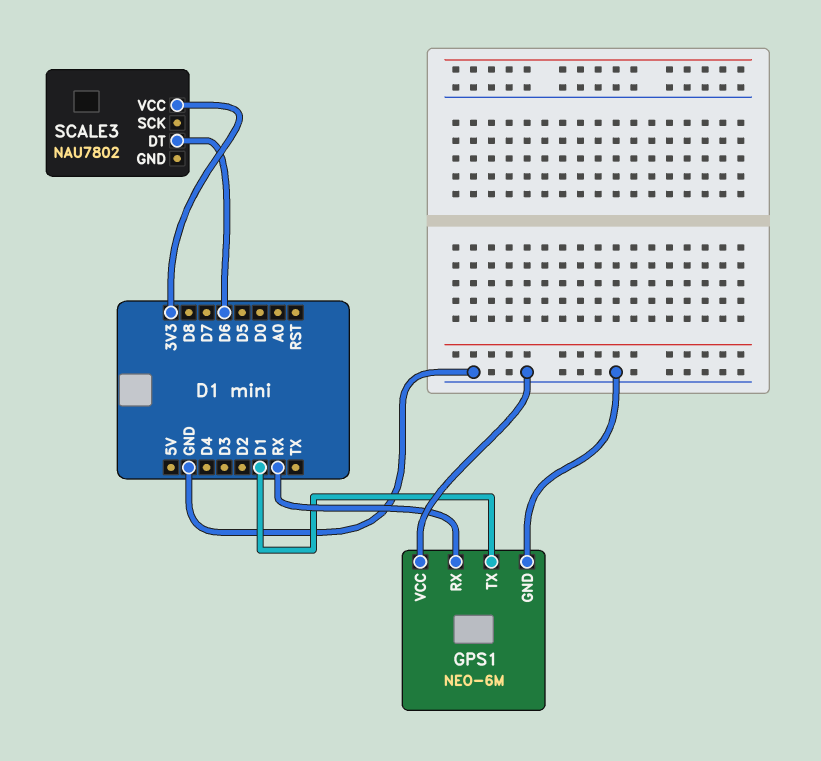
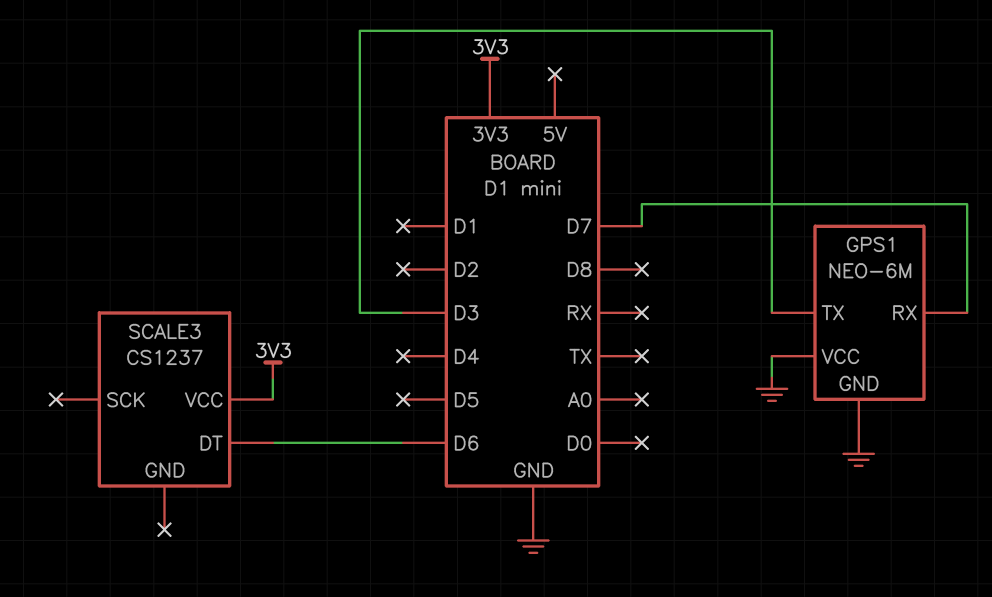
GPS1 pin RX: RX -> D7
GPS1 pin TX: D1 -> D3
SCALE3: NAU7802 -> CS1237

